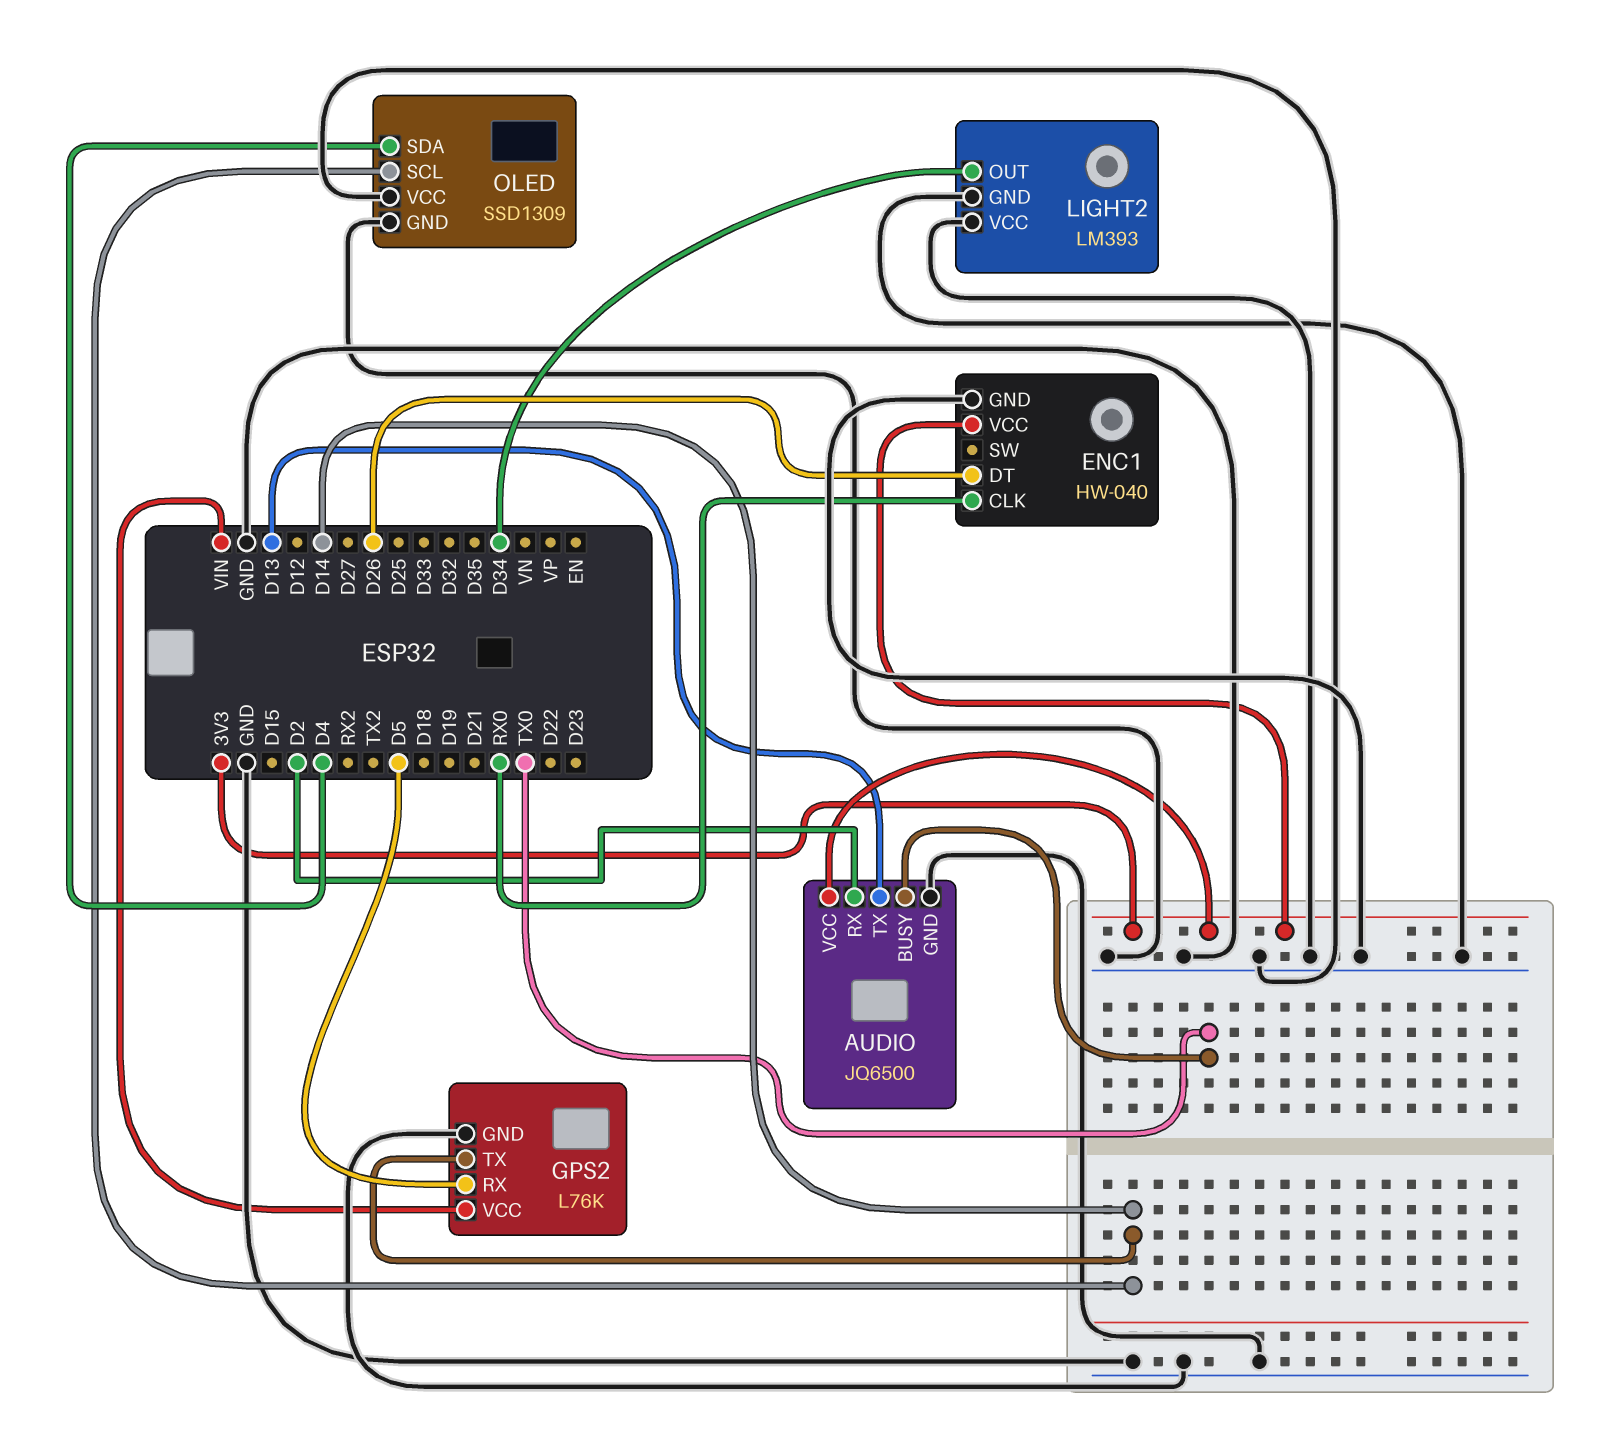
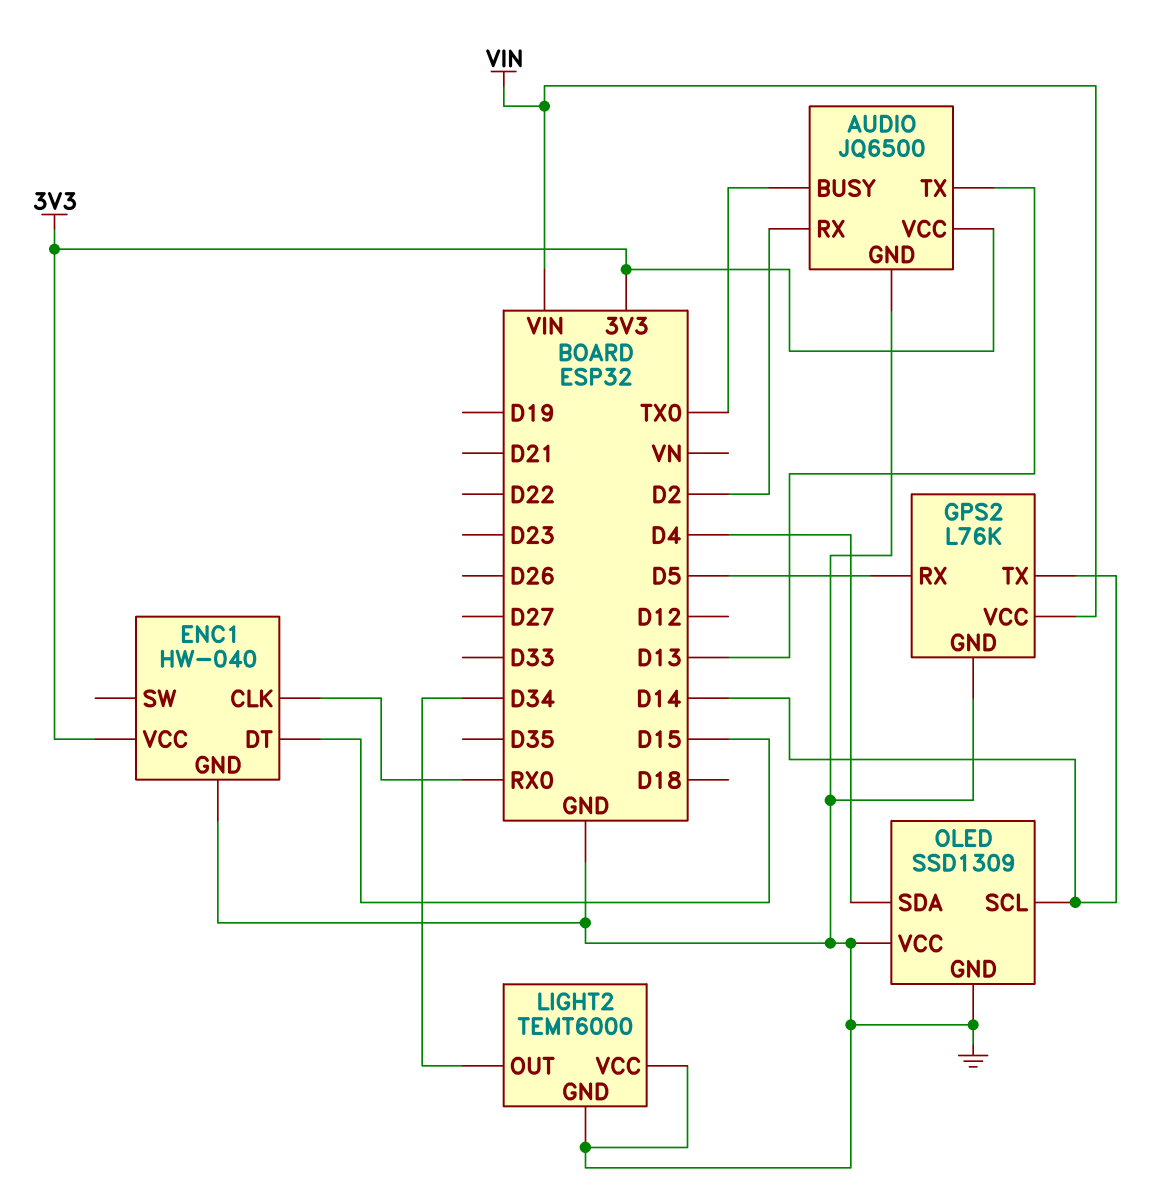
ENC1 pin DT: D26 -> D15
LIGHT2: LM393 -> TEMT6000

